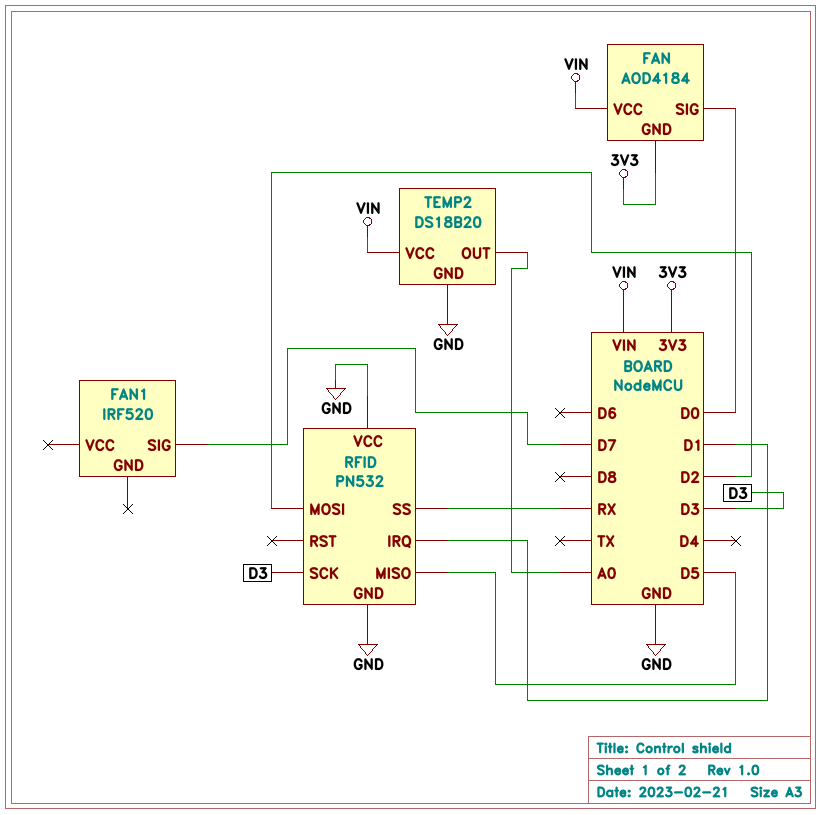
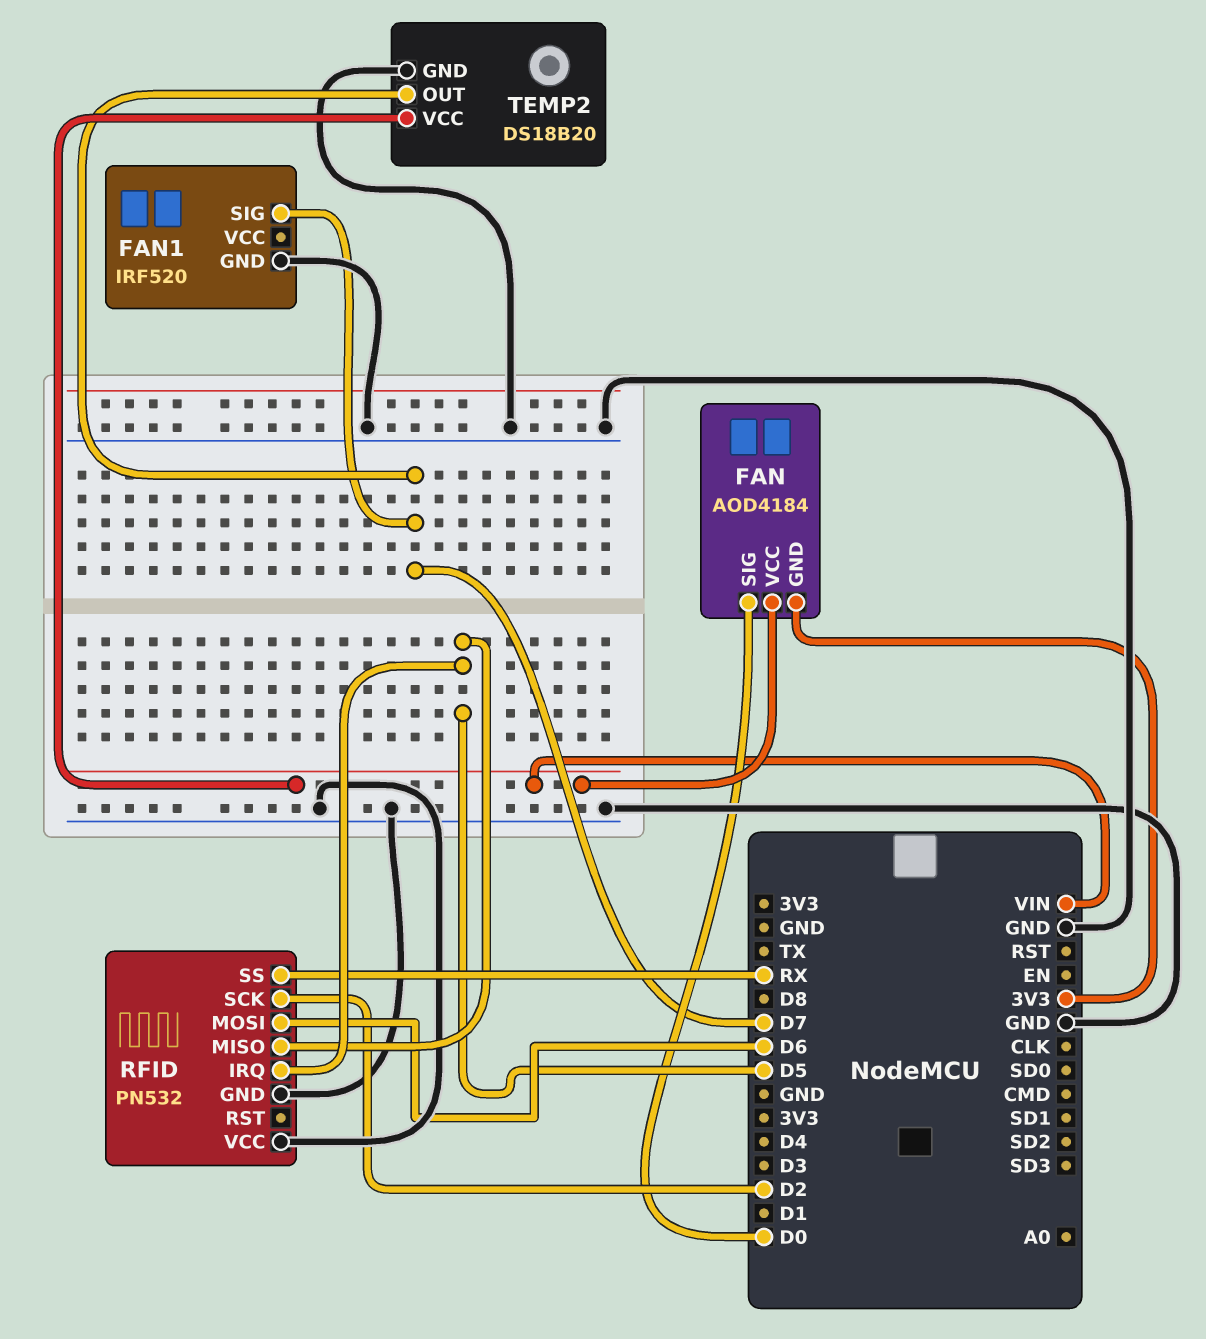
FAN1 pin GND: none -> GND
RFID pin IRQ: D1 -> D5
RFID pin MOSI: D2 -> D6
RFID pin SCK: D3 -> D2
TEMP2 pin OUT: A0 -> D7

